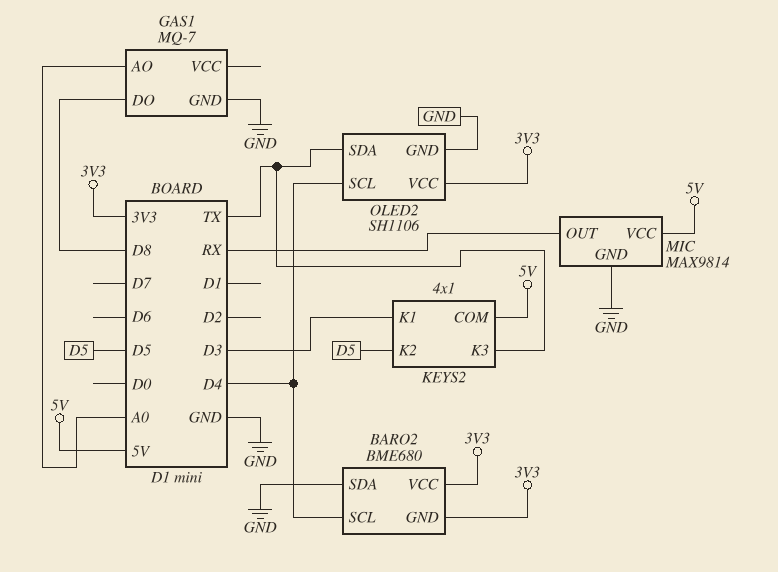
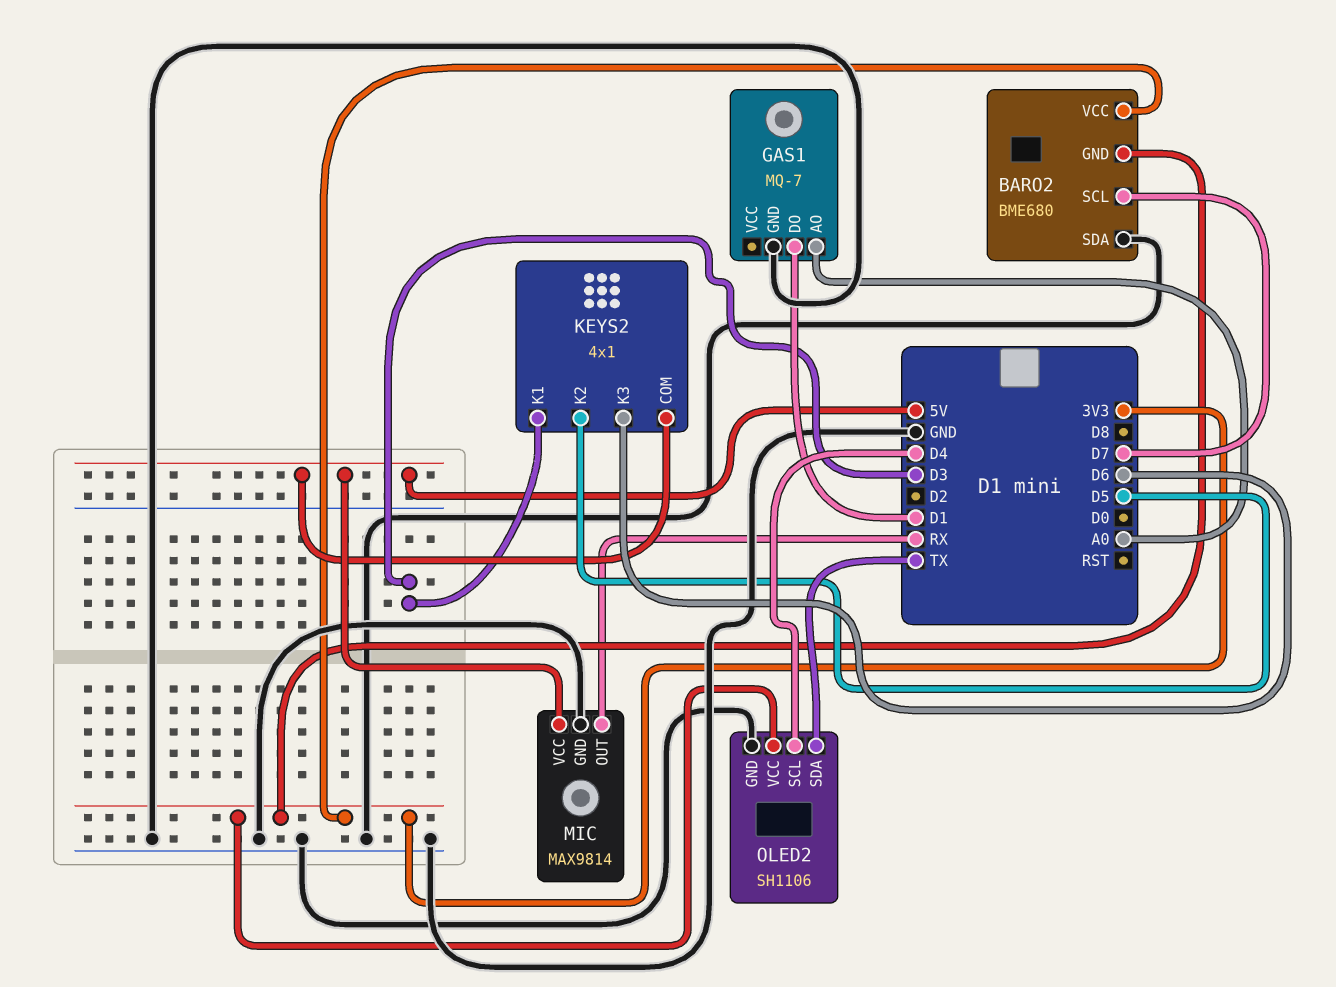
BARO2 pin SCL: D4 -> D7
GAS1 pin DO: D8 -> D1
KEYS2 pin K3: TX -> D6

